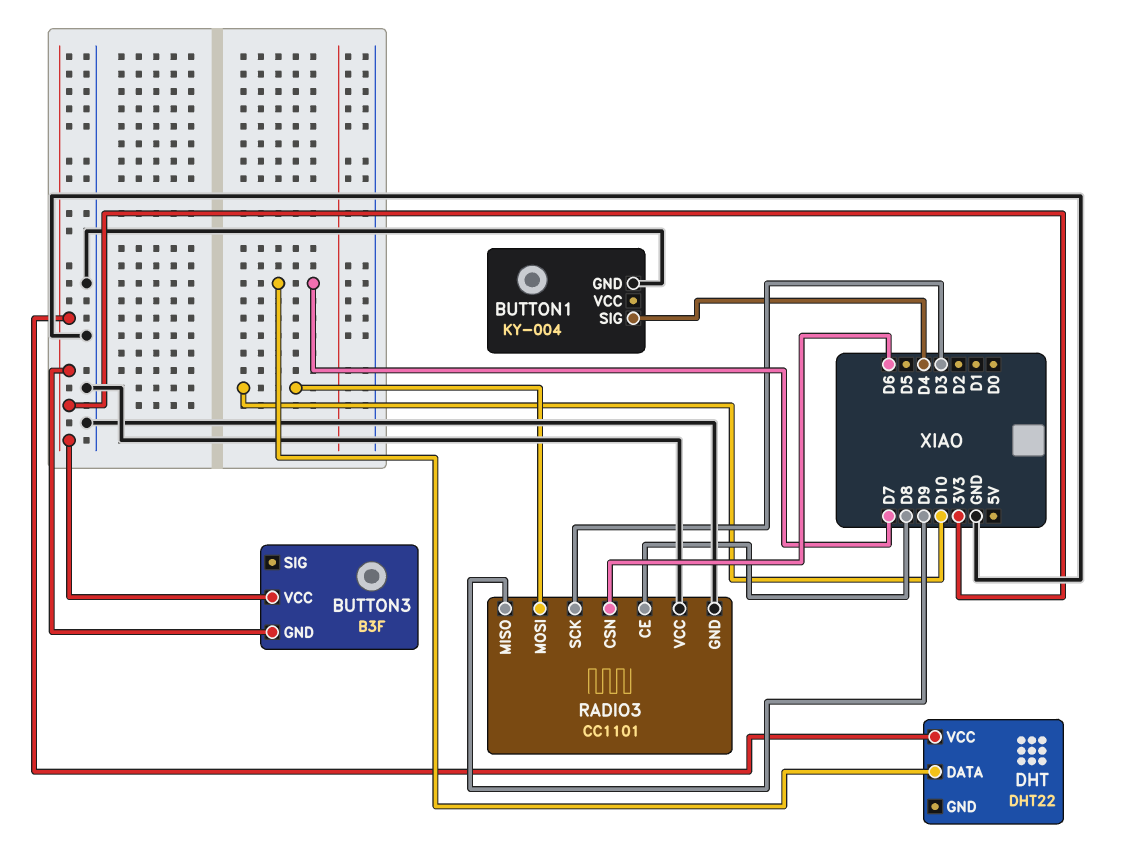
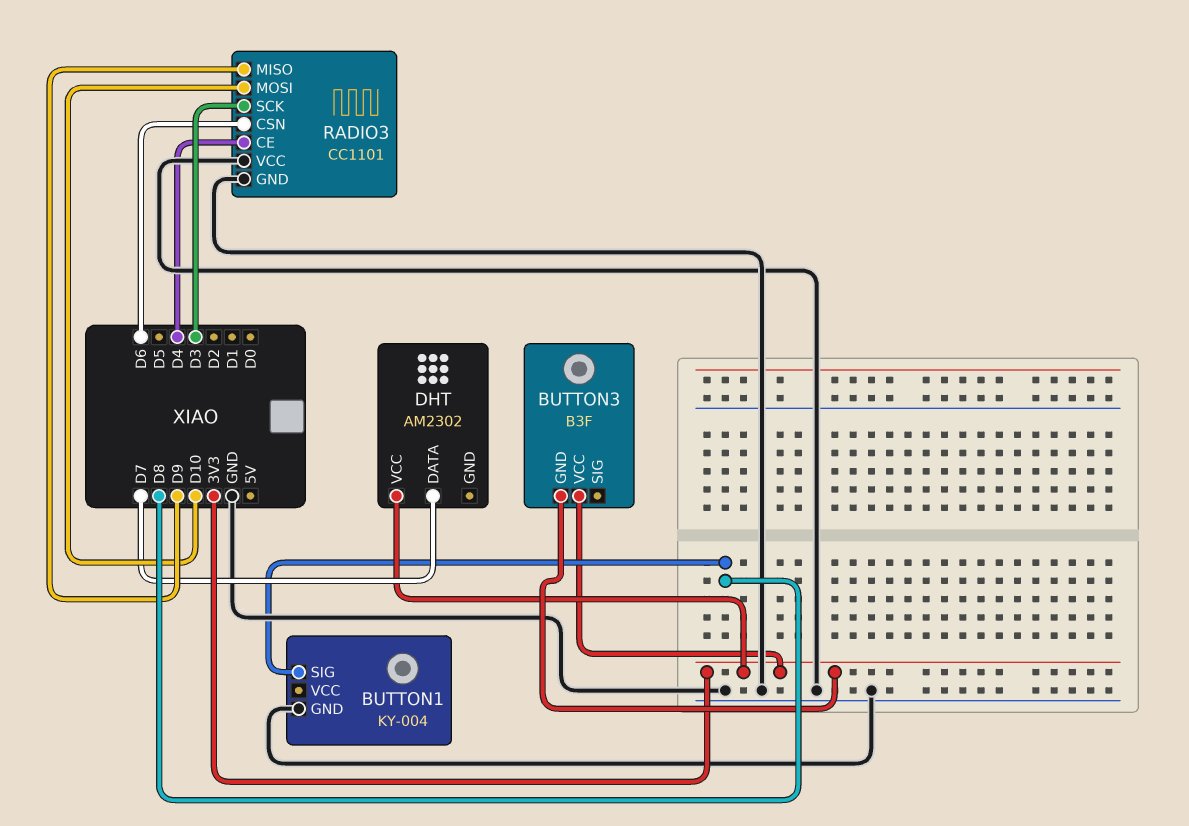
BUTTON1 pin SIG: D4 -> D8
DHT: DHT22 -> AM2302
RADIO3 pin CE: D8 -> D4

